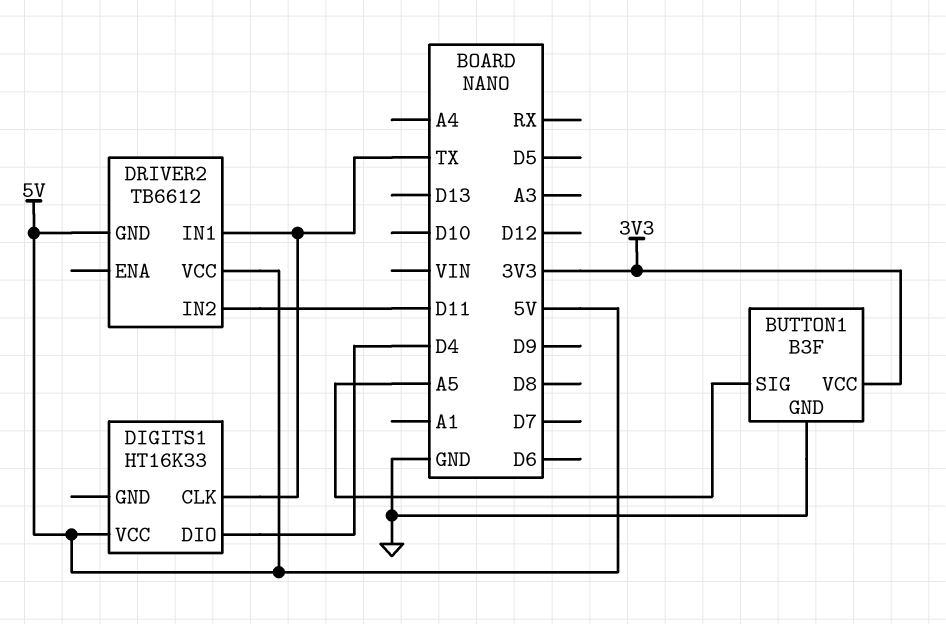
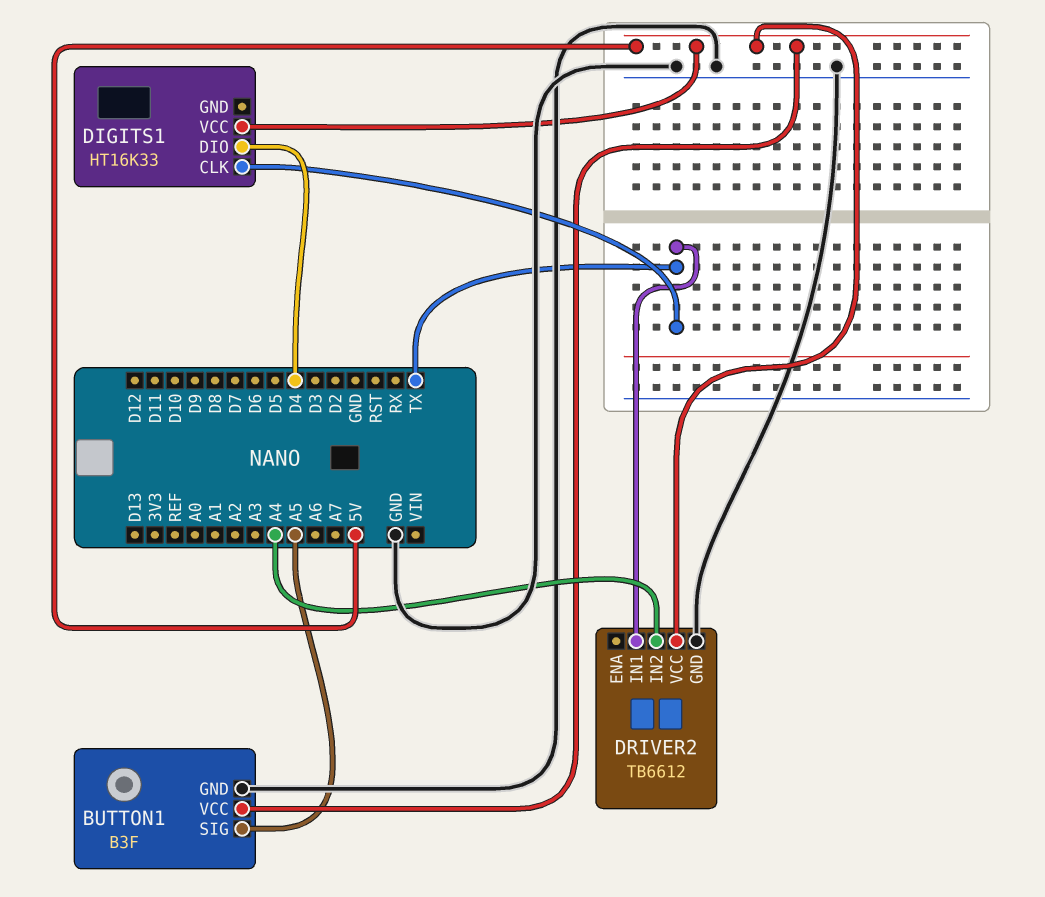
BUTTON1 pin VCC: 3V3 -> 5V
DRIVER2 pin GND: 5V -> GND
DRIVER2 pin IN2: D11 -> A4

